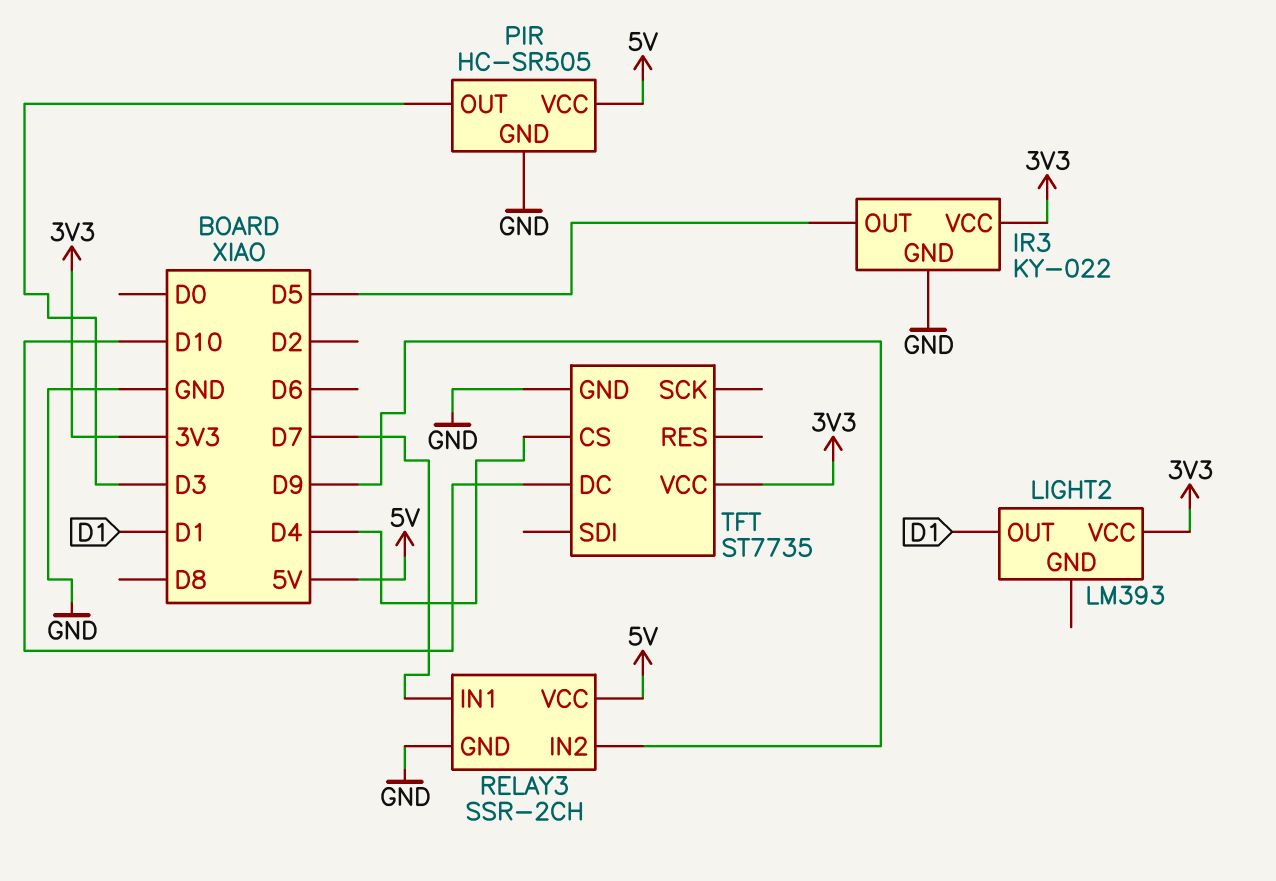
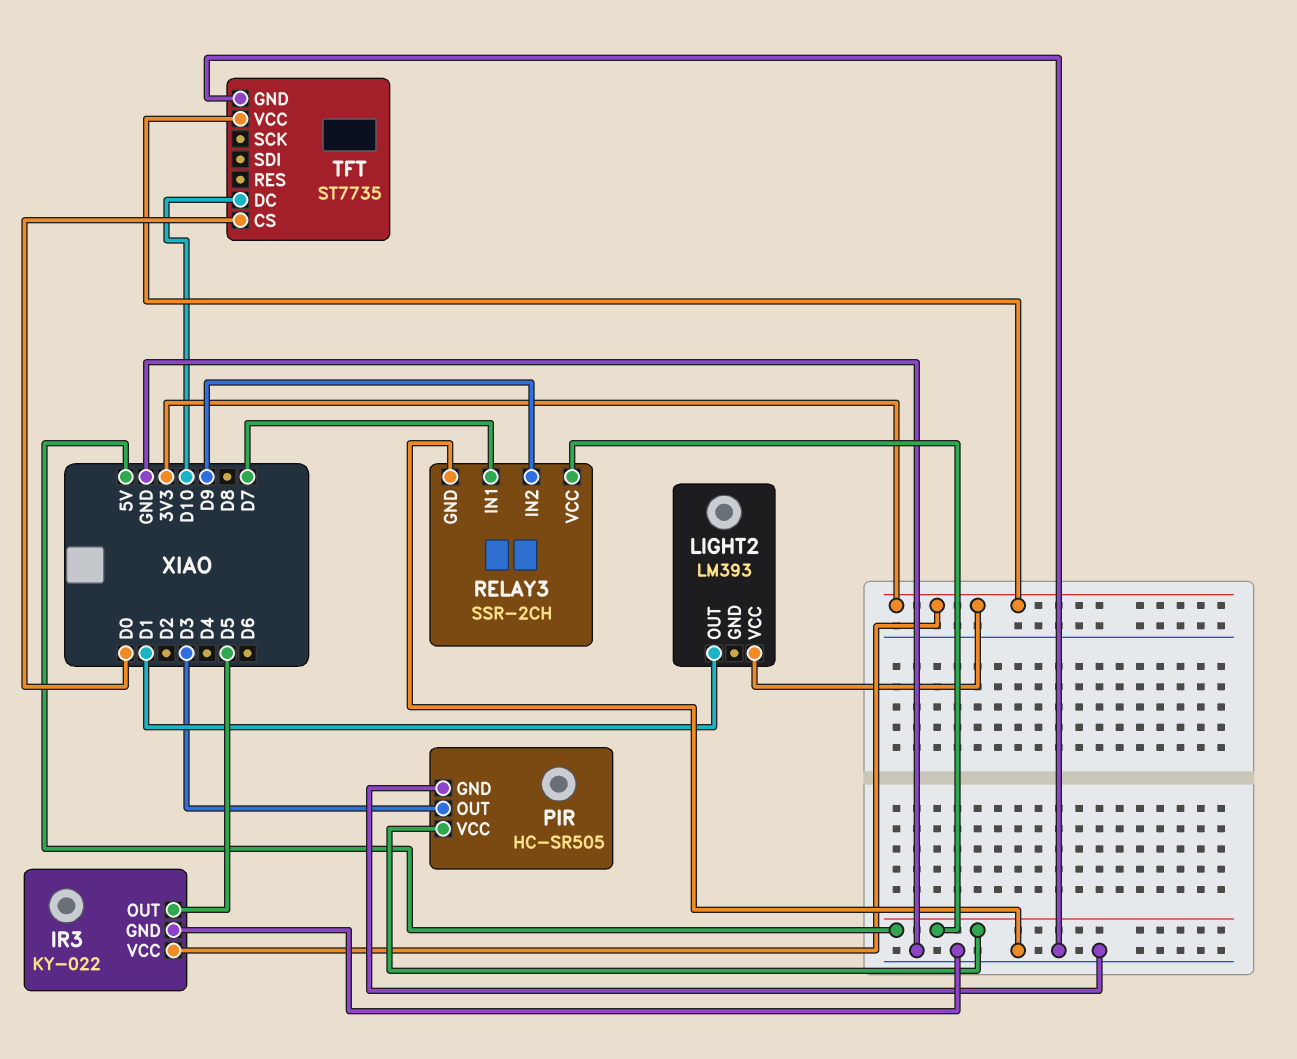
TFT pin CS: D4 -> D0

